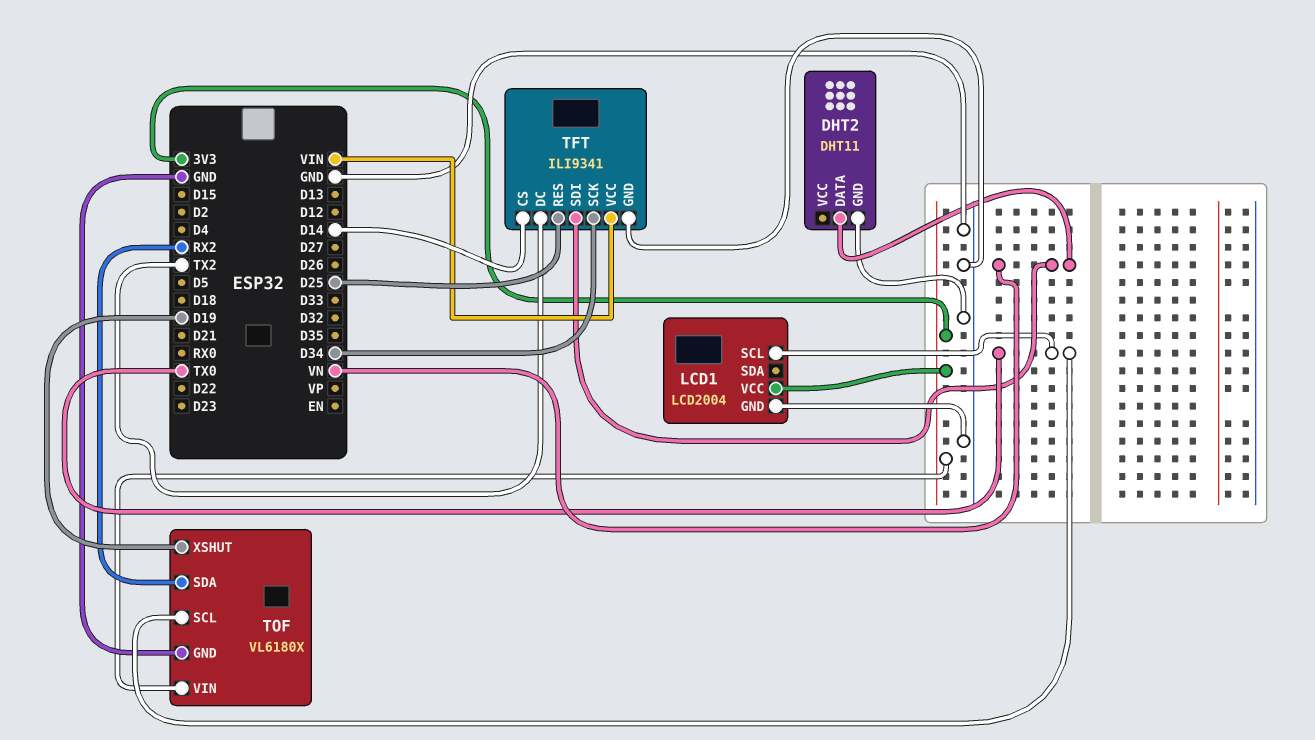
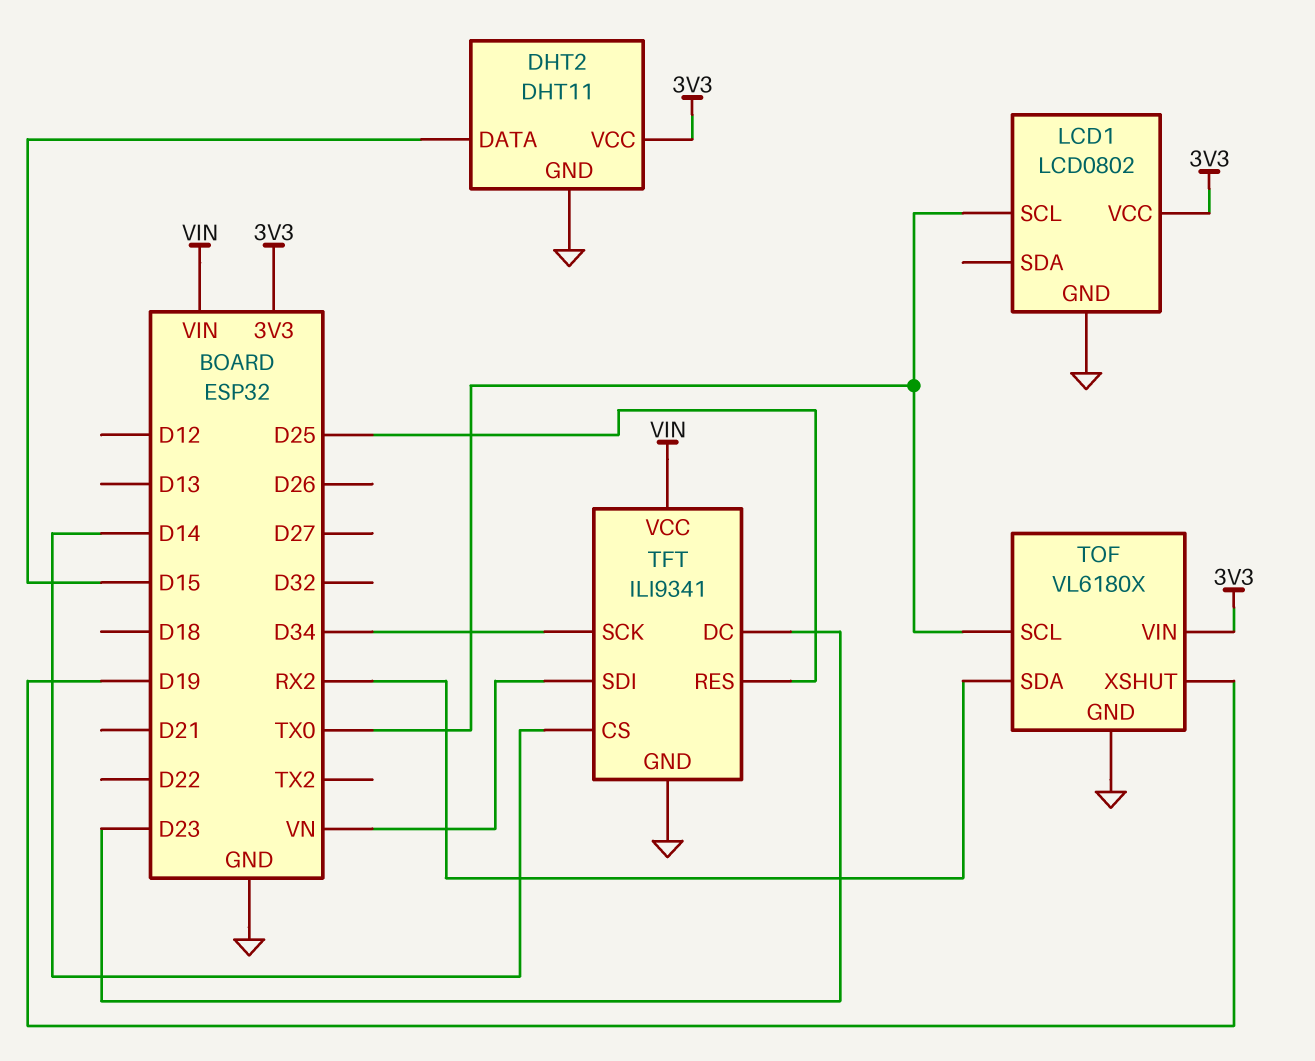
DHT2 pin DATA: VN -> D15
DHT2 pin VCC: none -> 3V3
LCD1: LCD2004 -> LCD0802
TFT pin DC: TX2 -> D23

